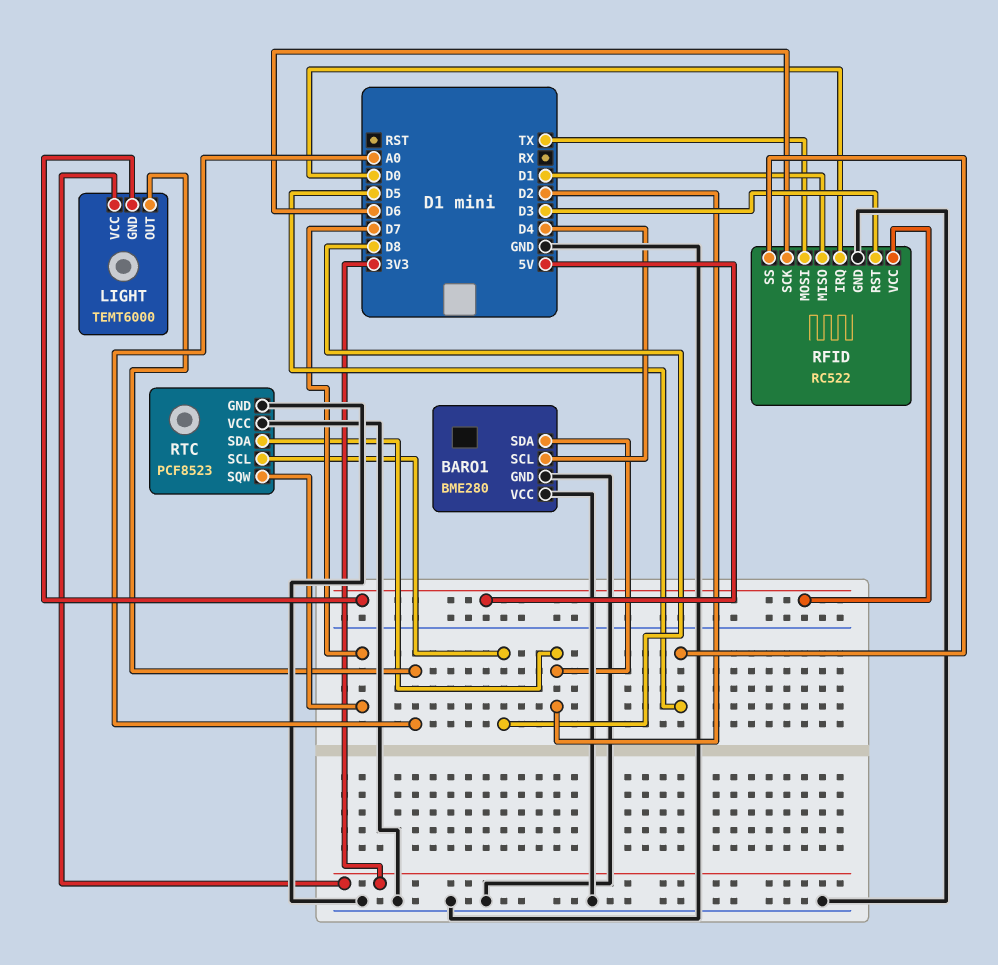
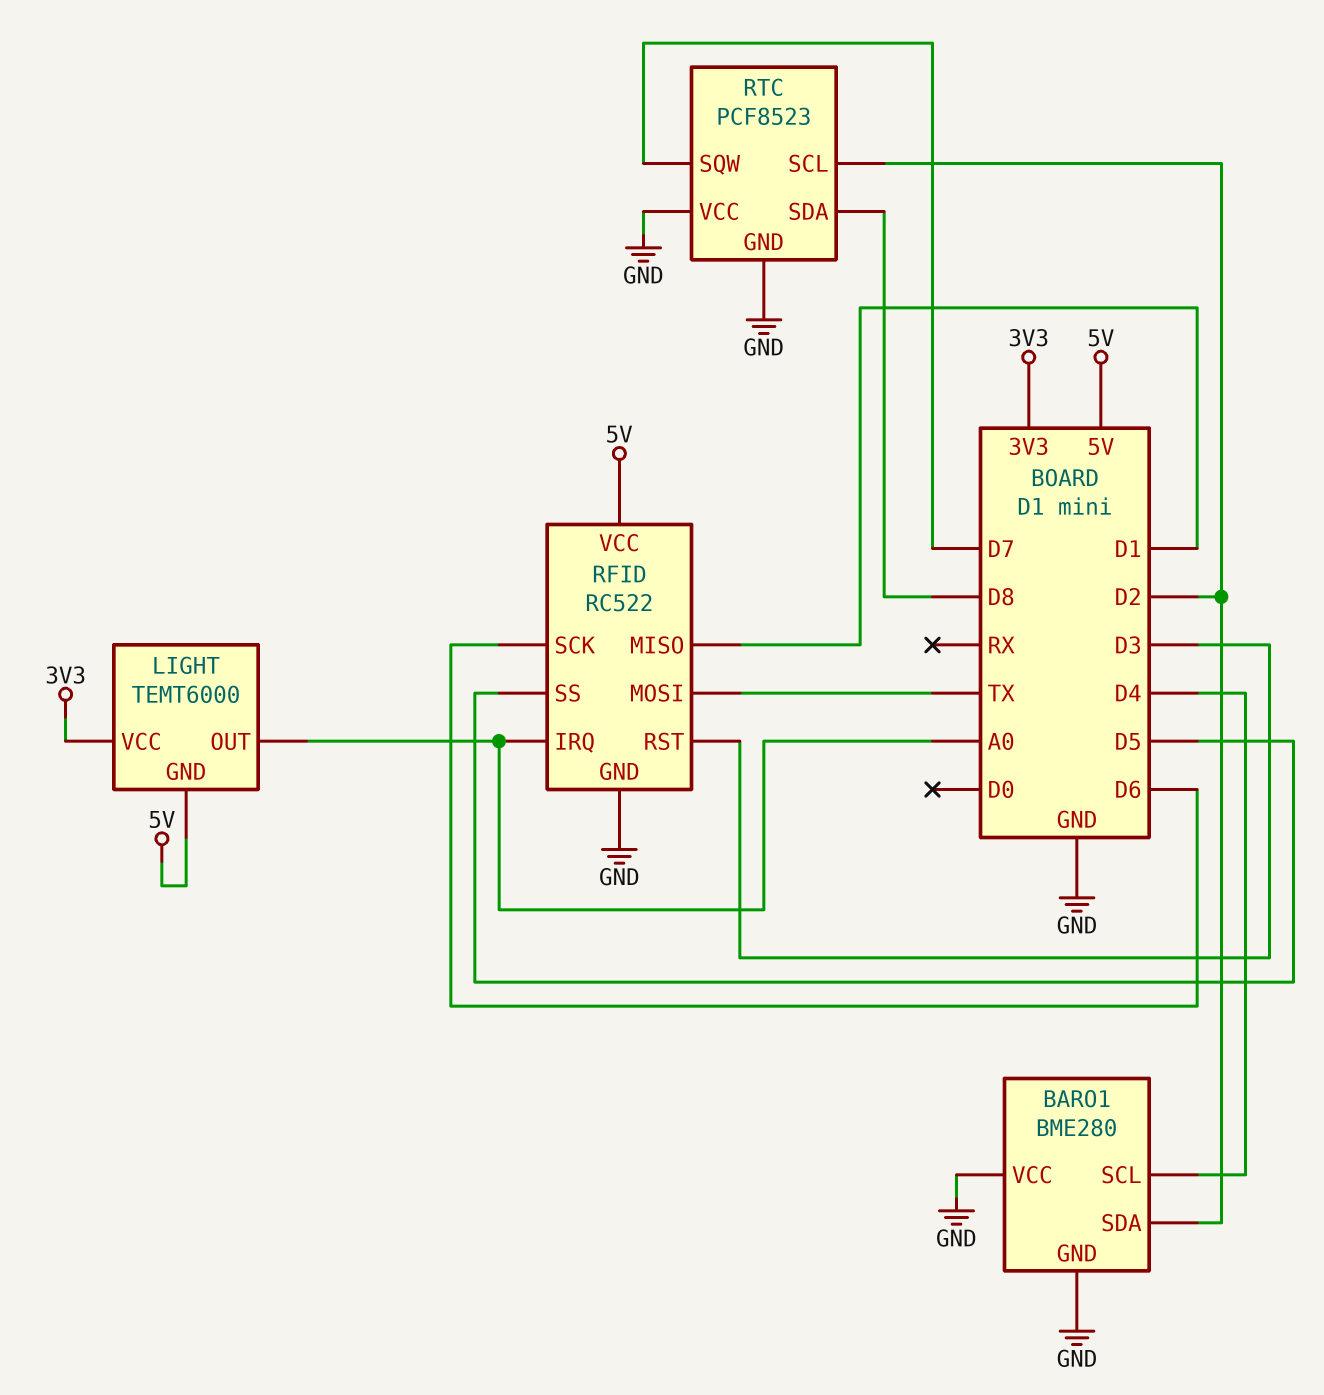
RFID pin IRQ: D0 -> A0
RTC pin SCL: D8 -> D2
RTC pin SDA: D2 -> D8

